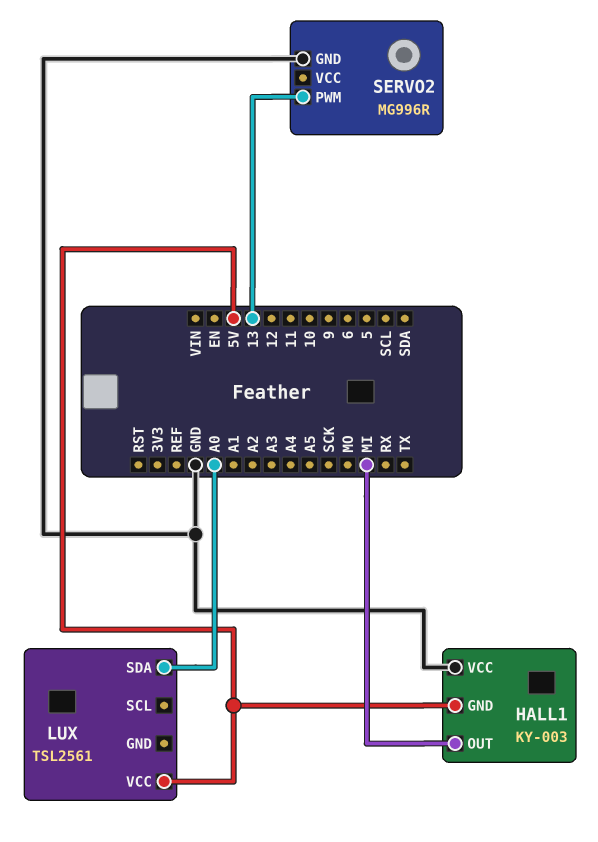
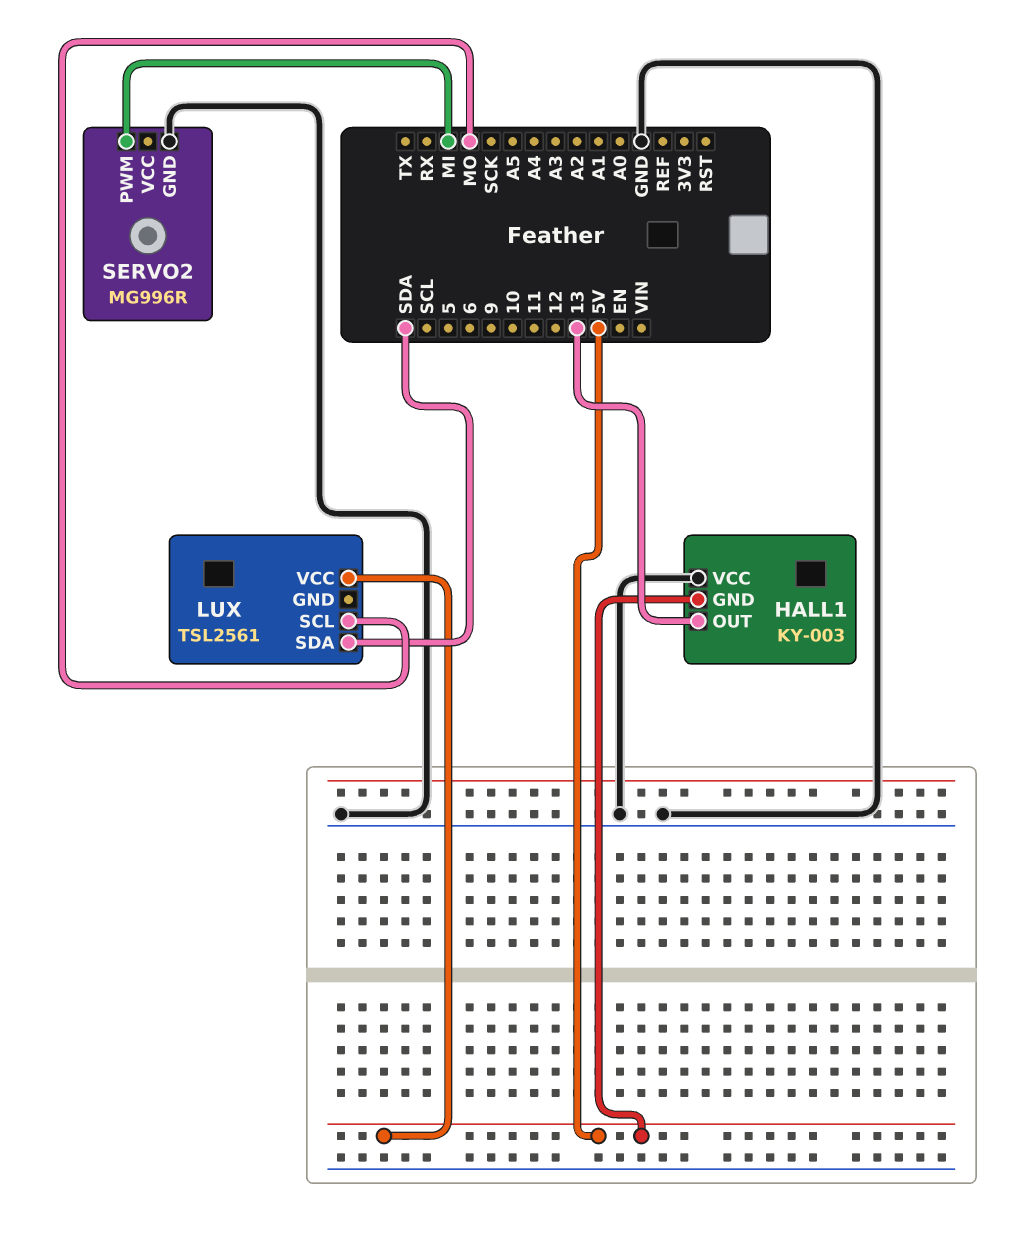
HALL1 pin OUT: MI -> 13
LUX pin SCL: none -> MO
LUX pin SDA: A0 -> SDA
SERVO2 pin PWM: 13 -> MI

